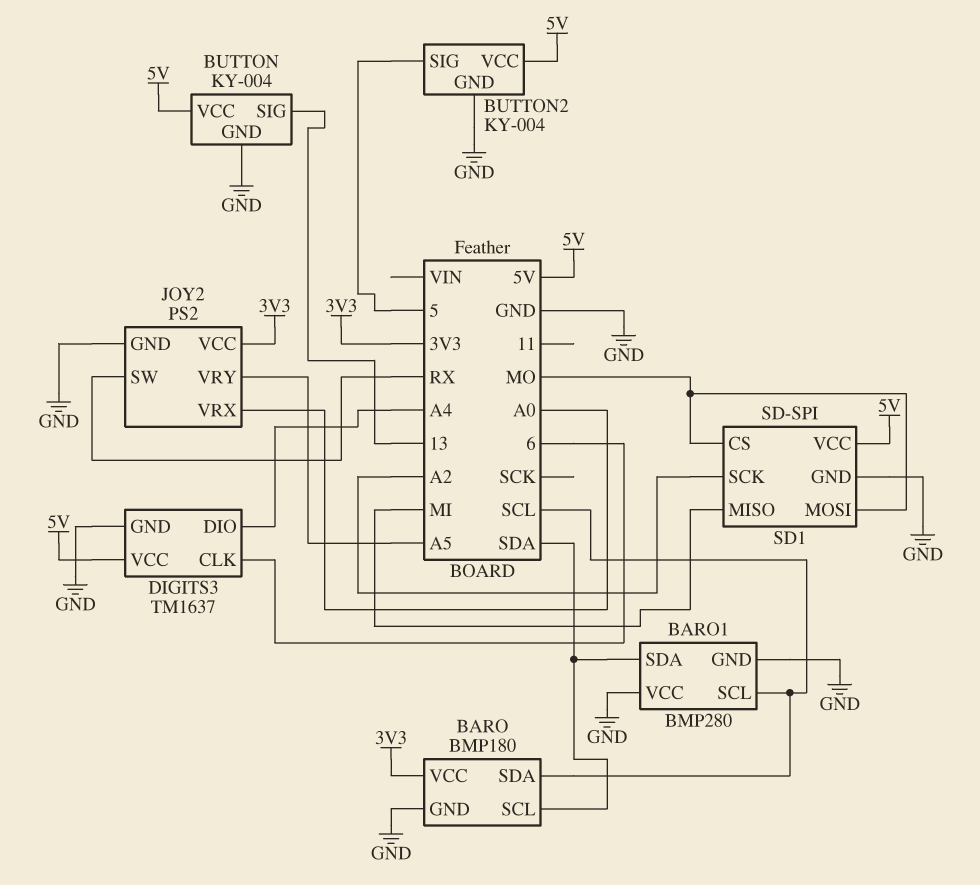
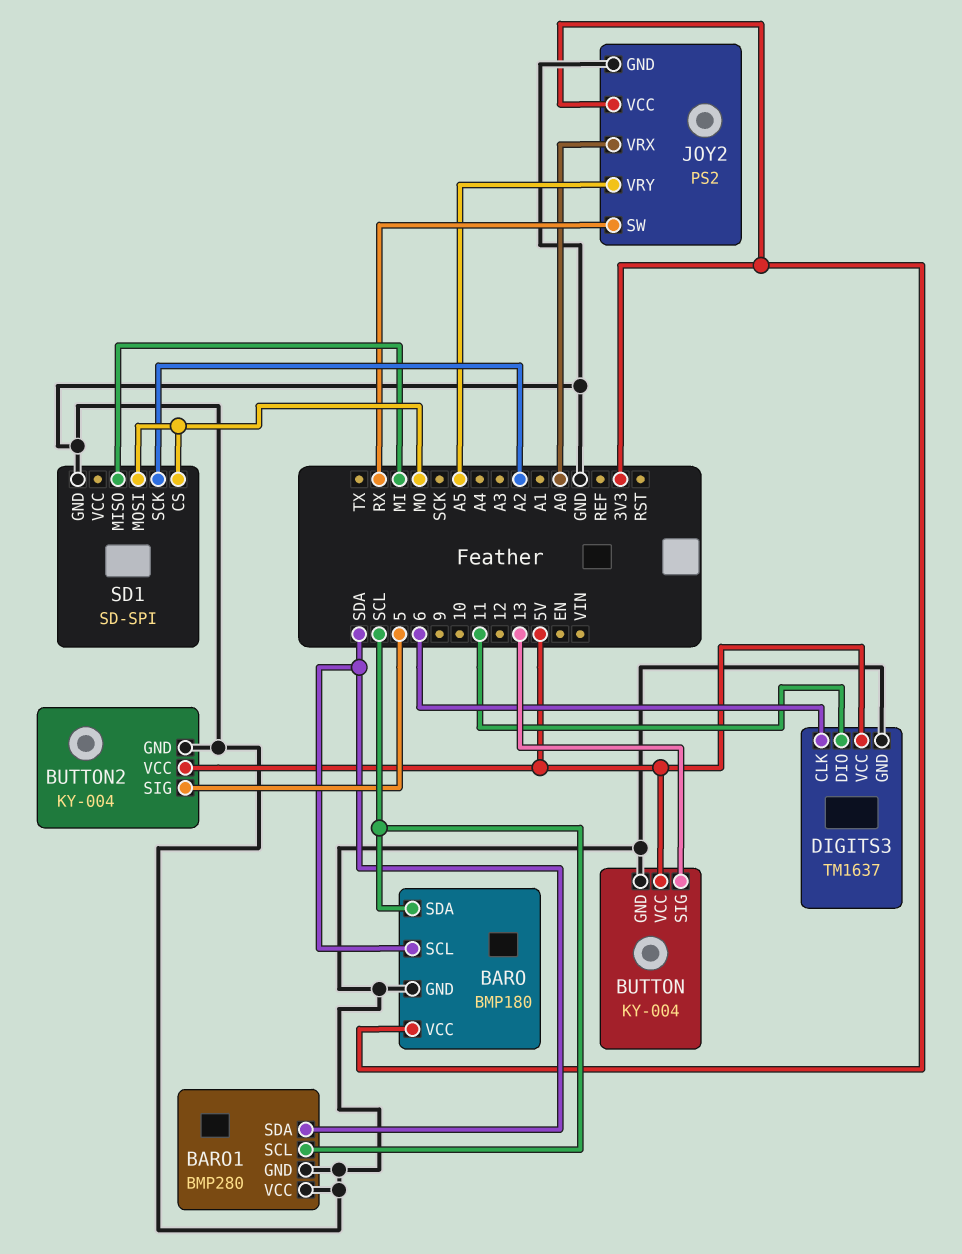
DIGITS3 pin DIO: A4 -> 11
SD1 pin VCC: 5V -> none

